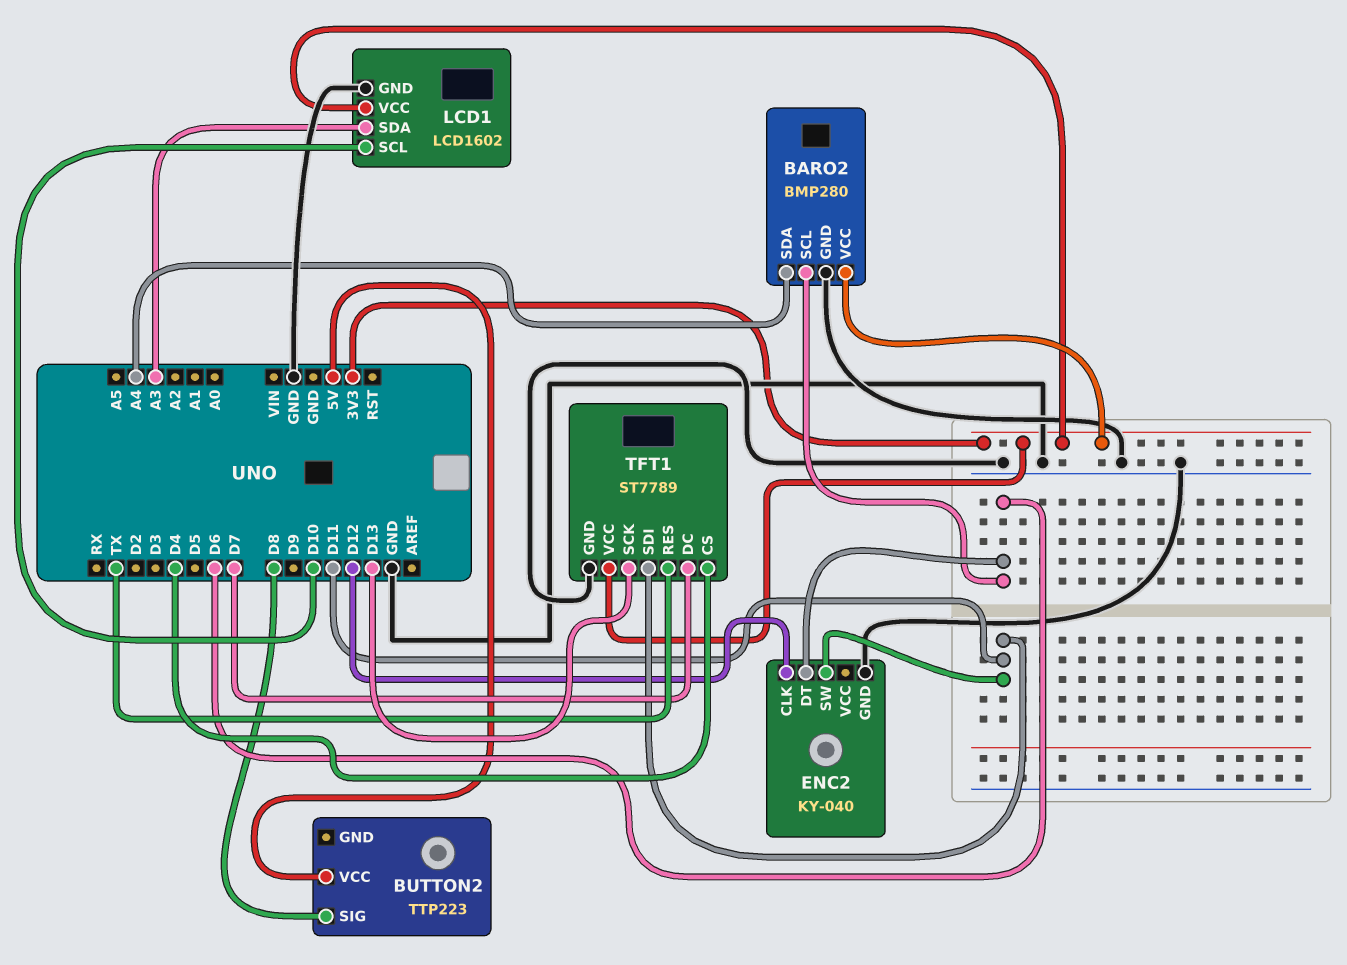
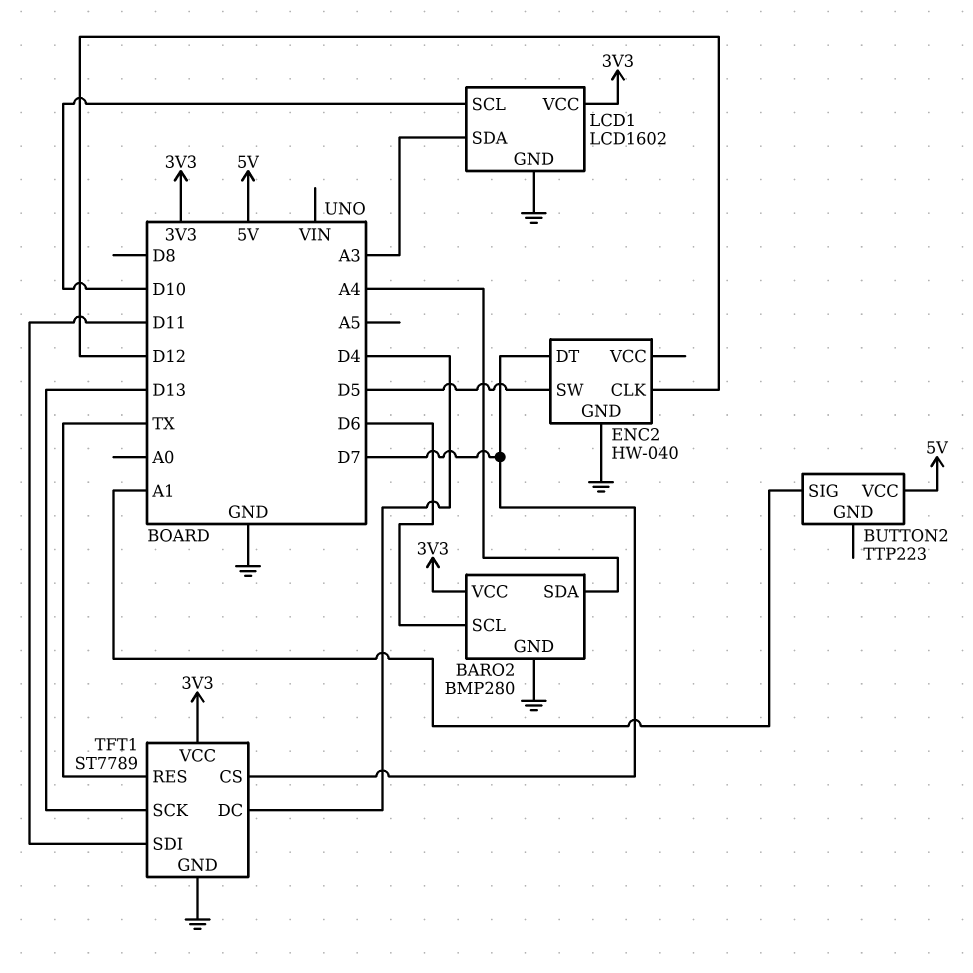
BUTTON2 pin SIG: D8 -> A1
ENC2: KY-040 -> HW-040
ENC2 pin DT: D6 -> D7
ENC2 pin SW: D11 -> D5
TFT1 pin CS: D4 -> D7
TFT1 pin DC: D7 -> D4

